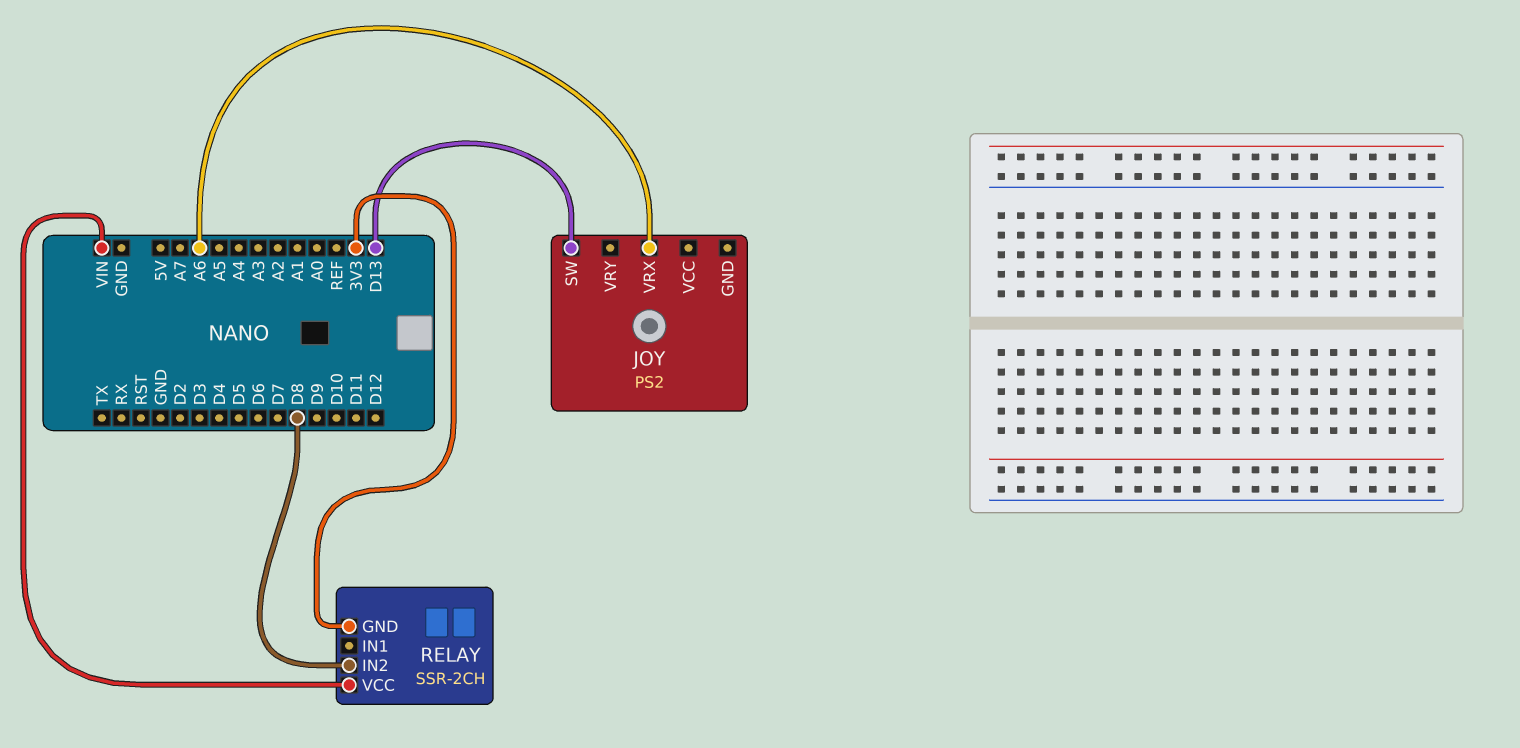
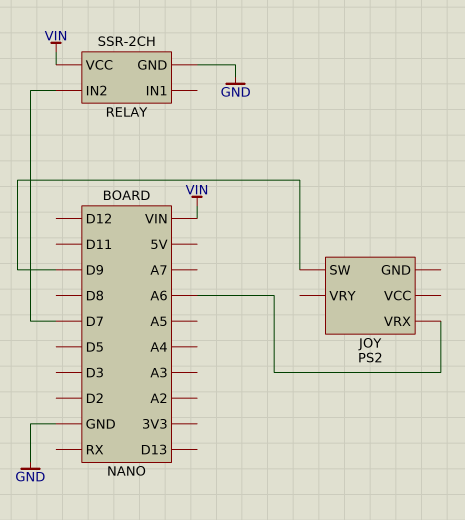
JOY pin SW: D13 -> D9
RELAY pin GND: 3V3 -> GND
RELAY pin IN2: D8 -> D7

